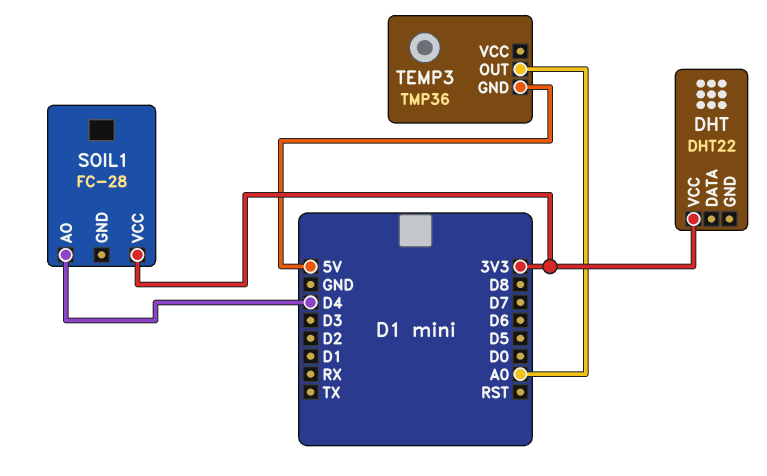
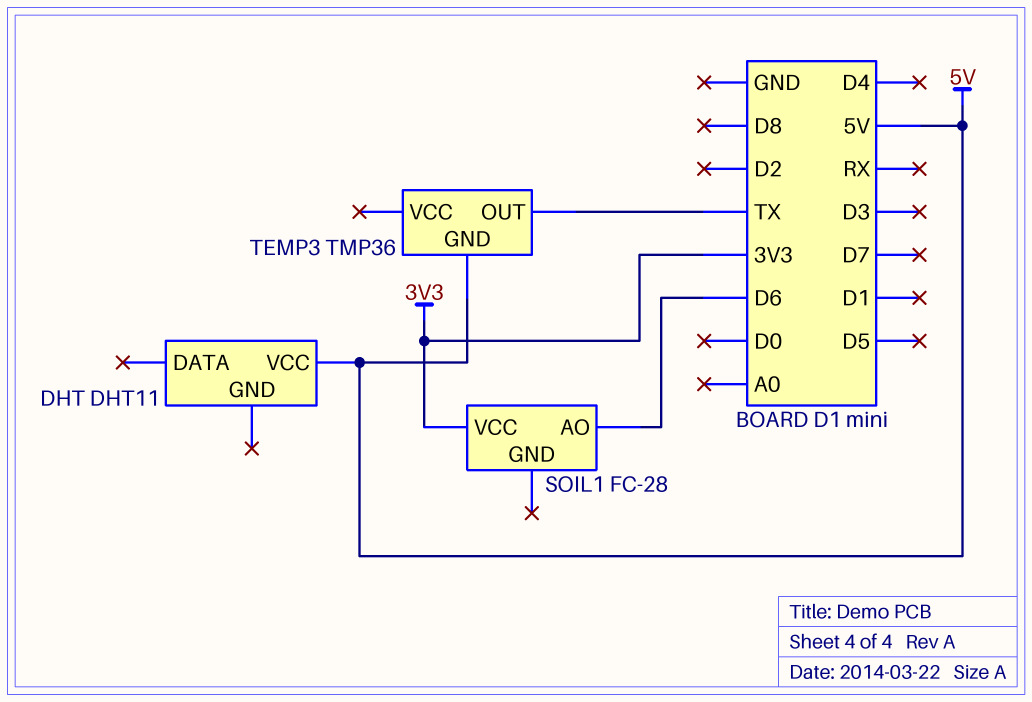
DHT: DHT22 -> DHT11
DHT pin VCC: 3V3 -> 5V
SOIL1 pin AO: D4 -> D6
TEMP3 pin OUT: A0 -> TX

